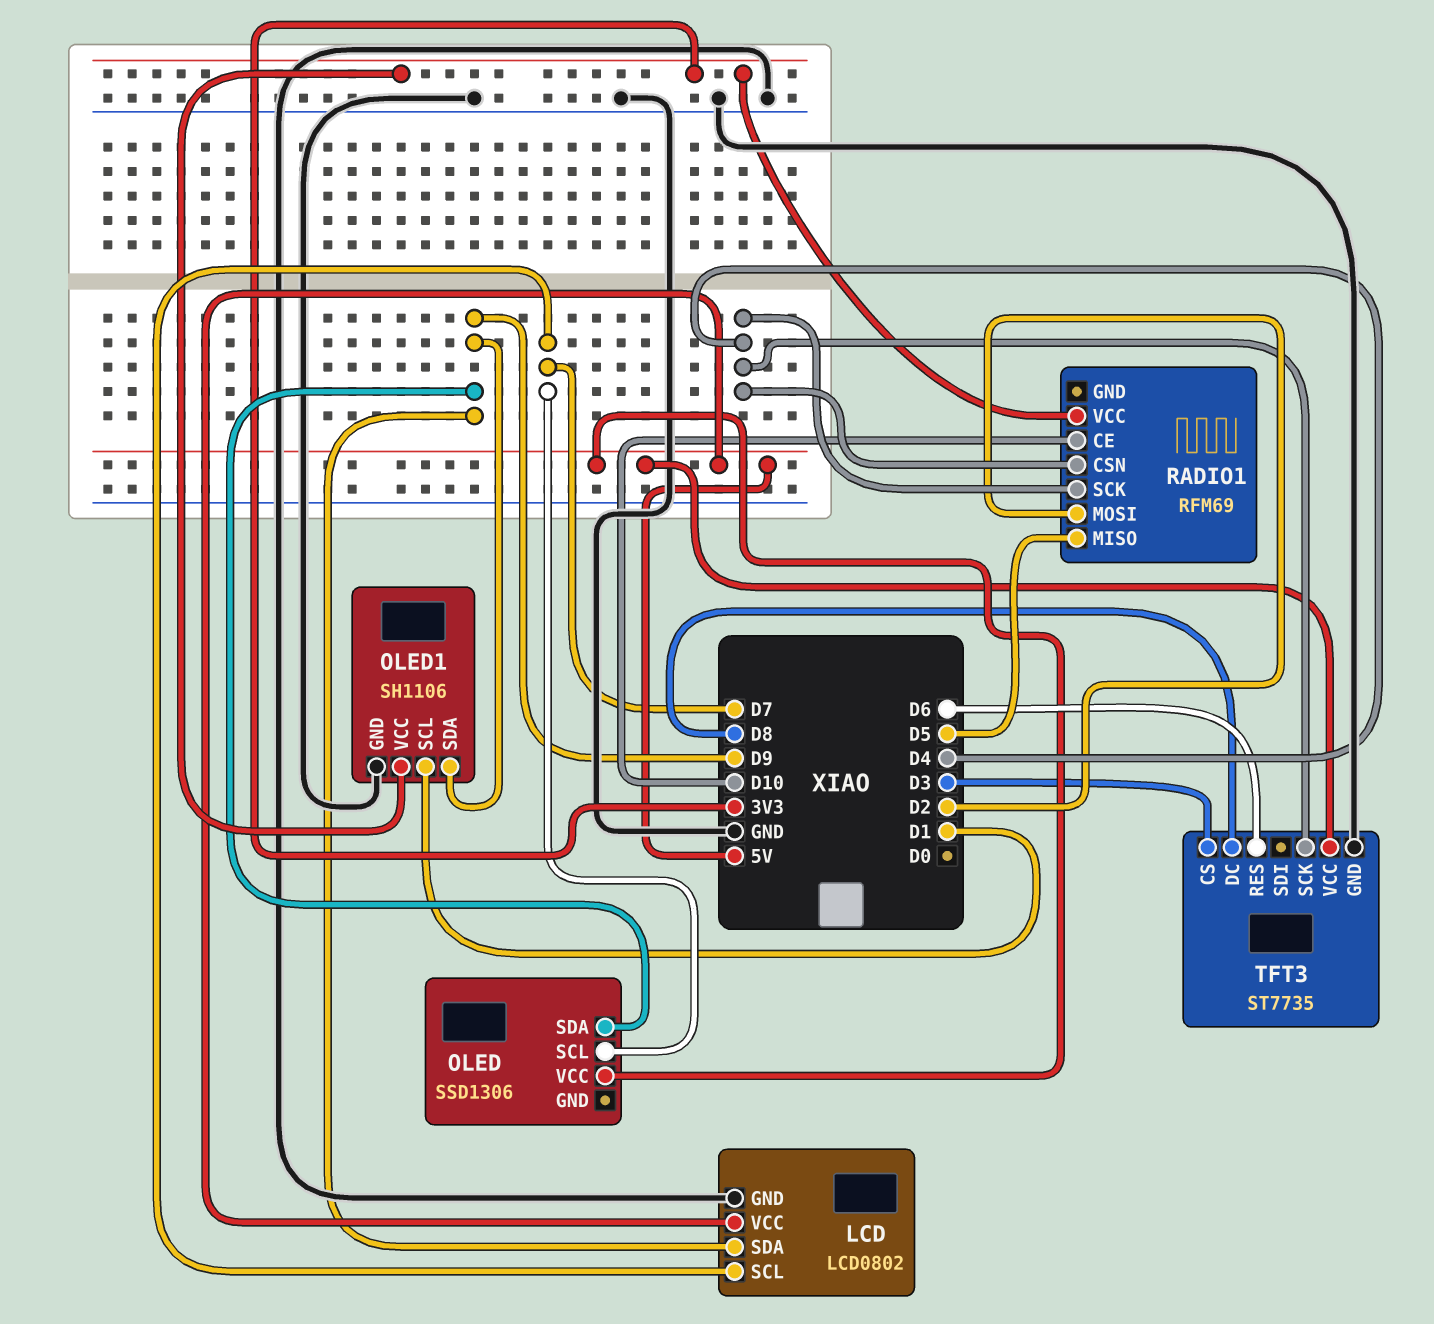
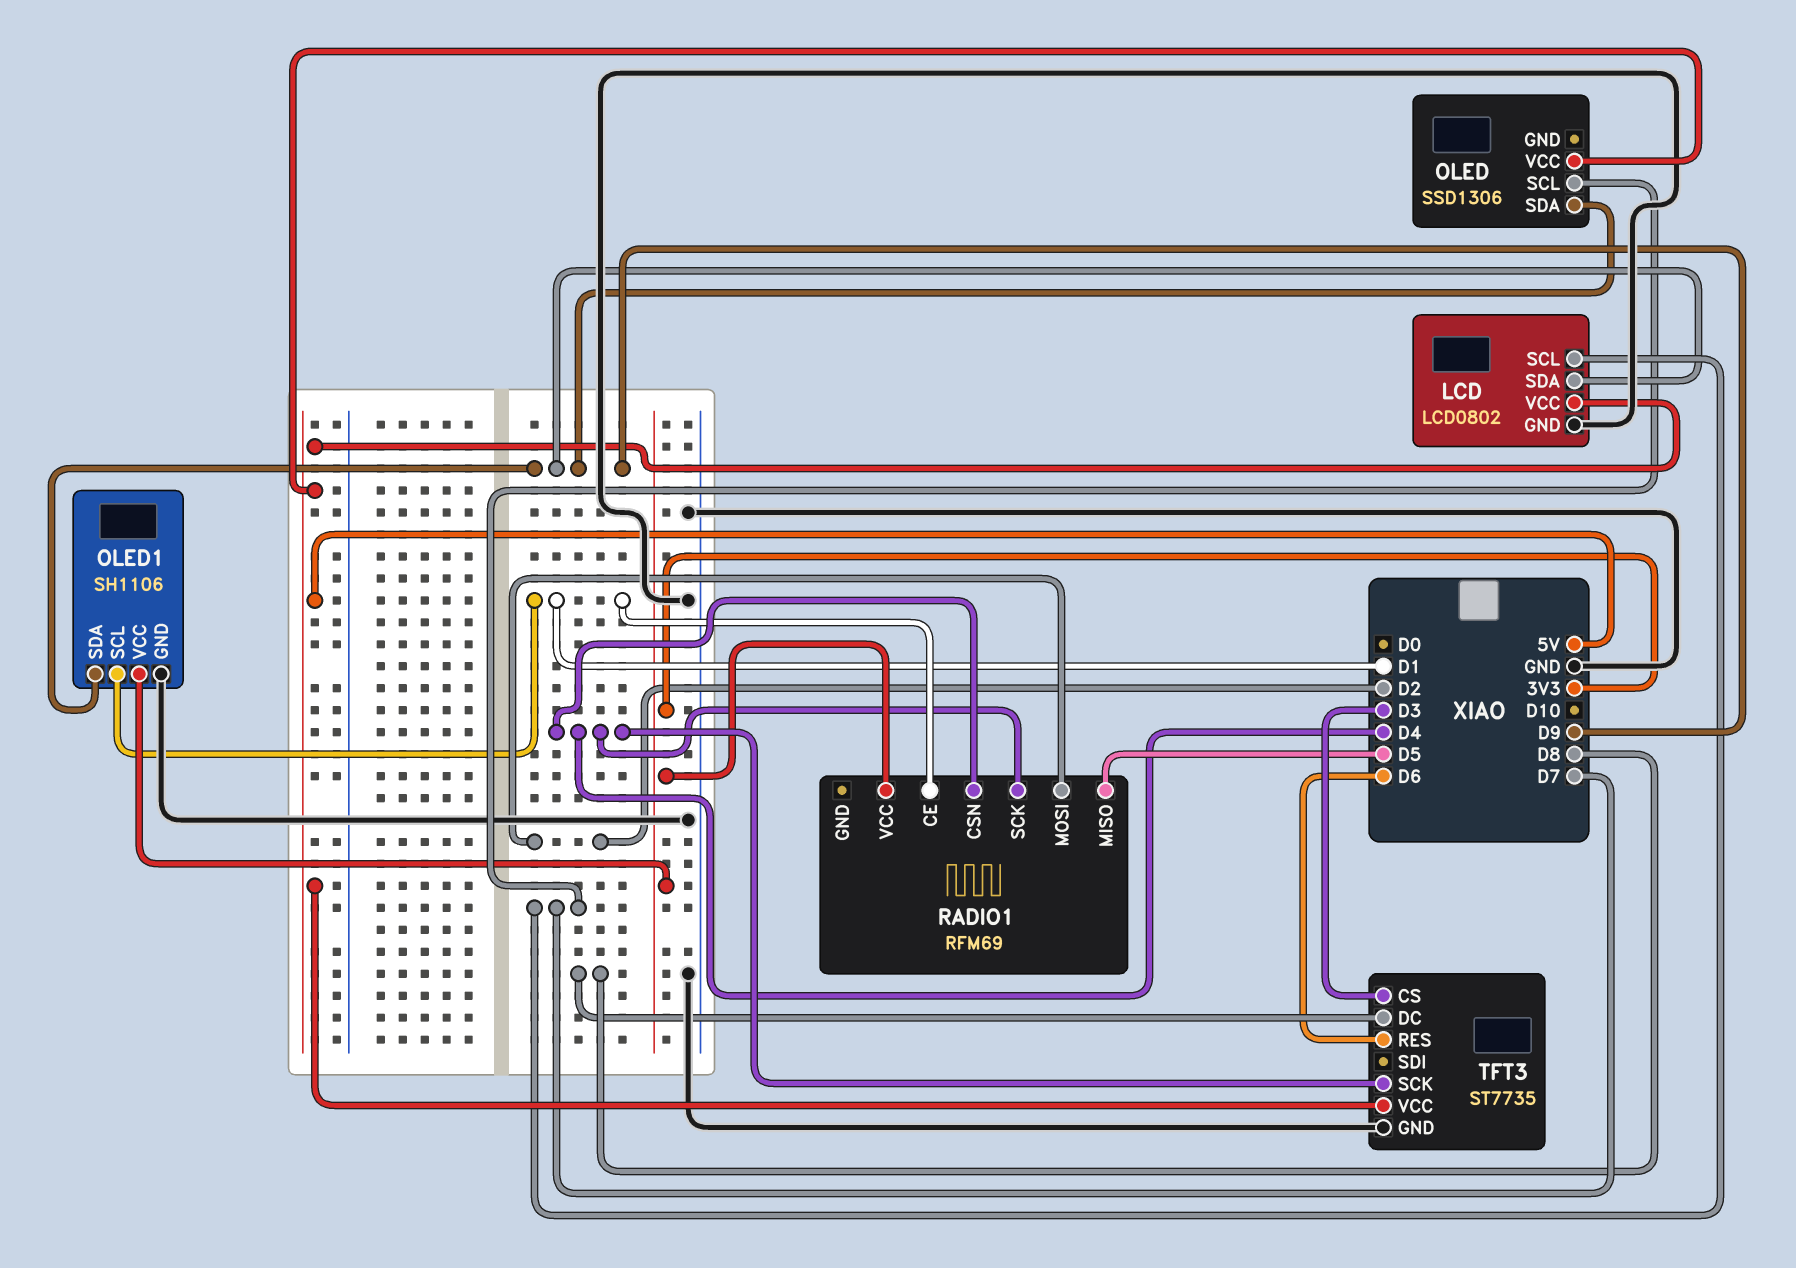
RADIO1 pin CE: D10 -> D1

